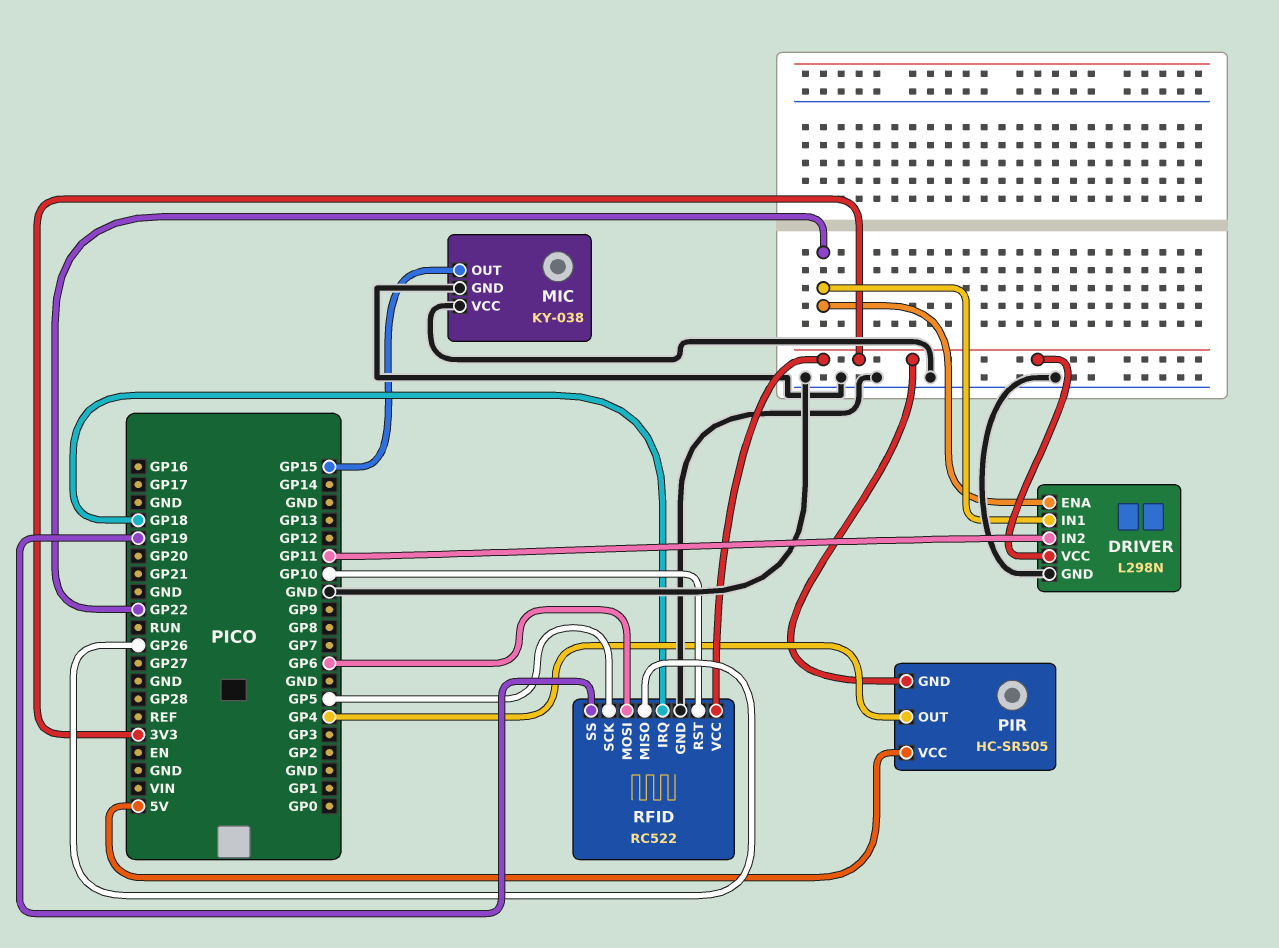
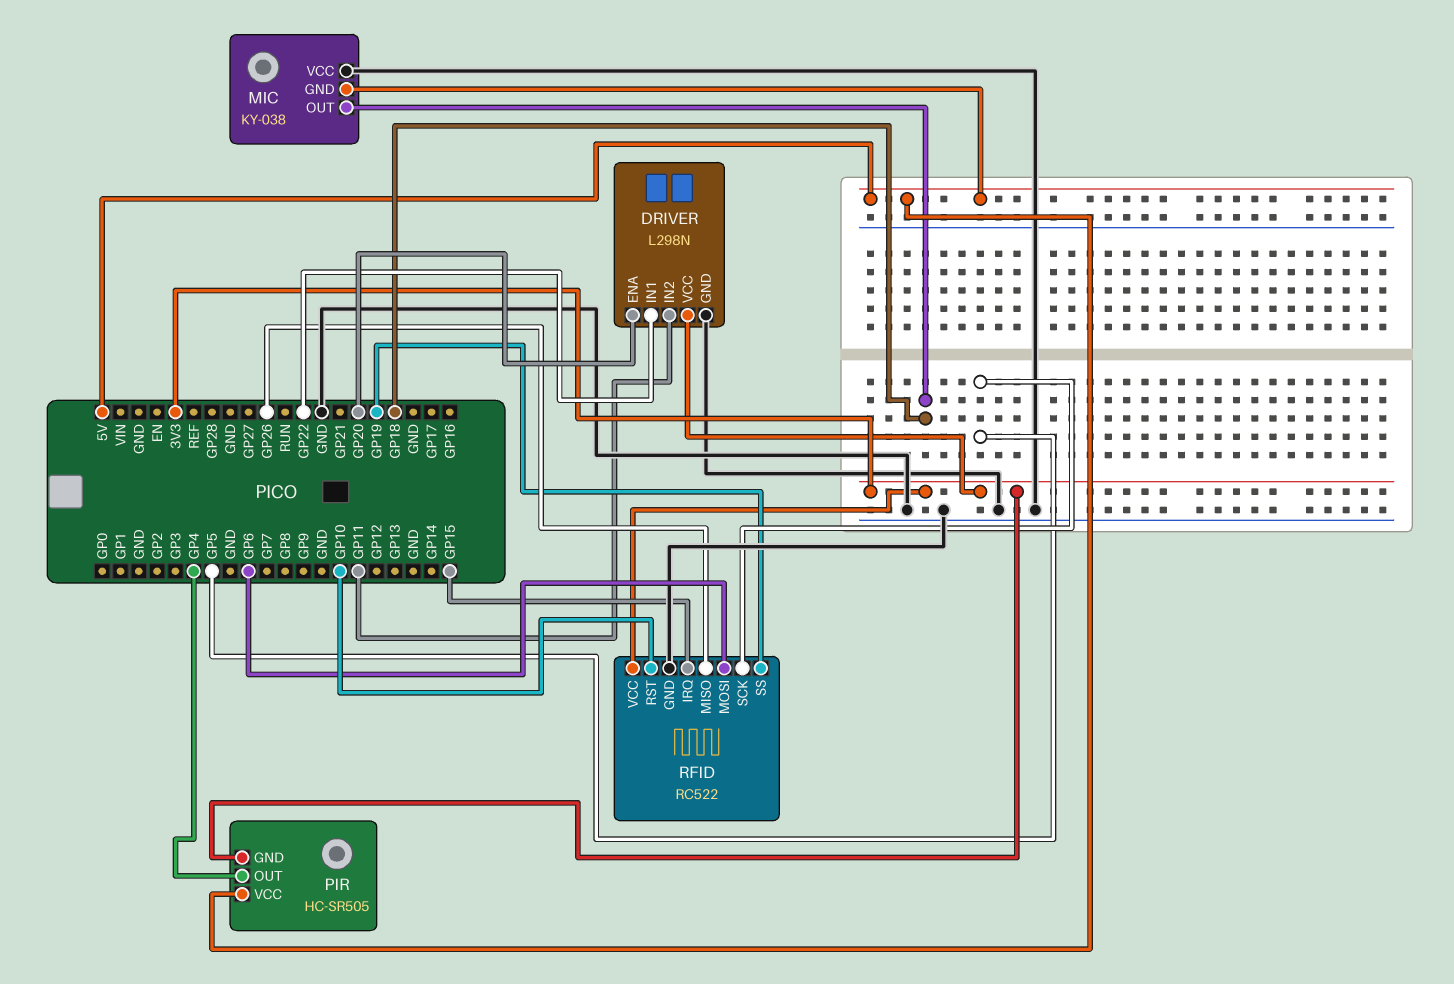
DRIVER pin ENA: GP22 -> GP20
MIC pin GND: GND -> 5V
MIC pin OUT: GP15 -> GP18
RFID pin IRQ: GP18 -> GP15

